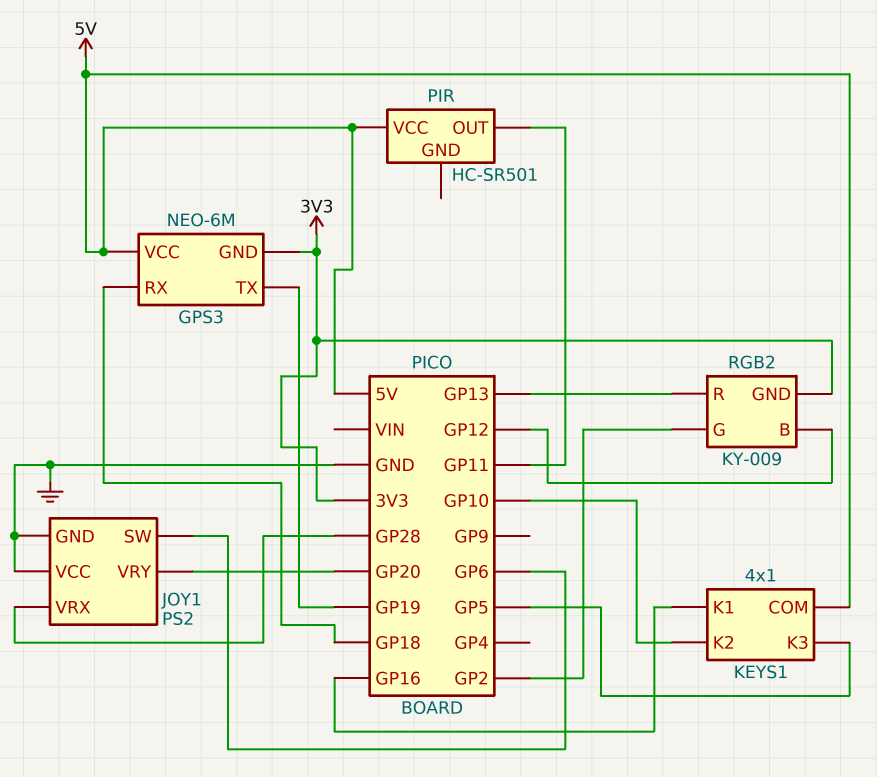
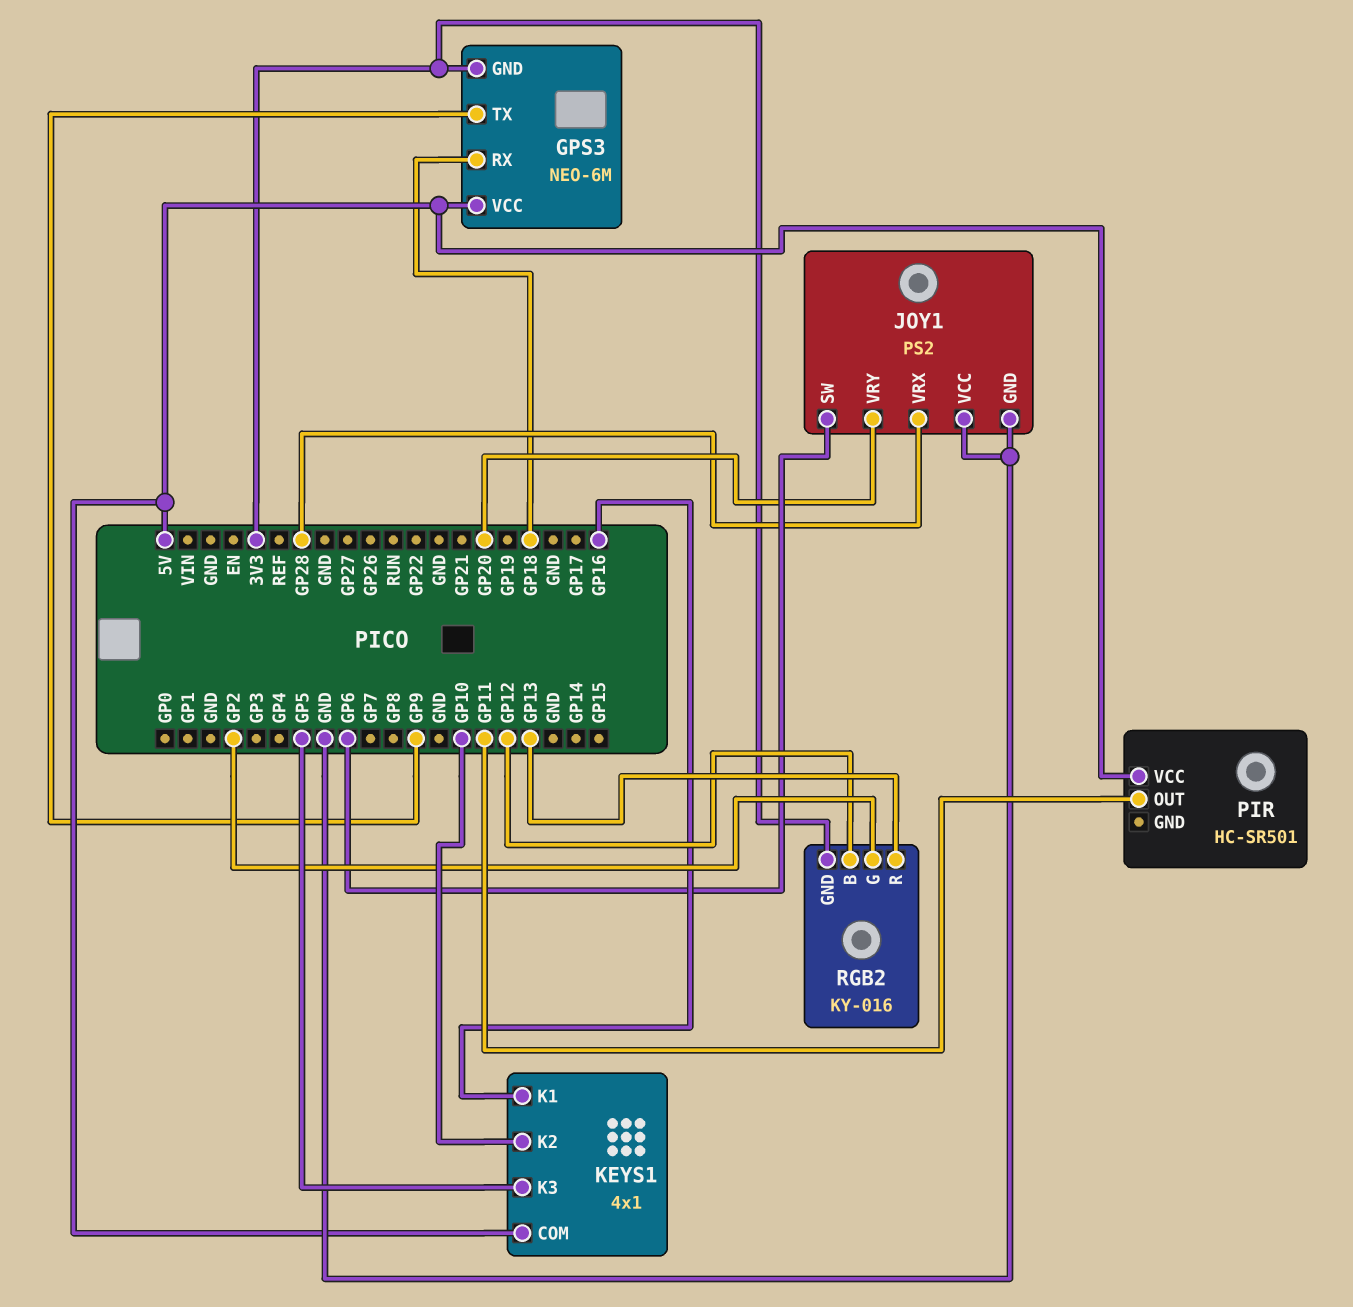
GPS3 pin TX: GP19 -> GP9
RGB2: KY-009 -> KY-016

